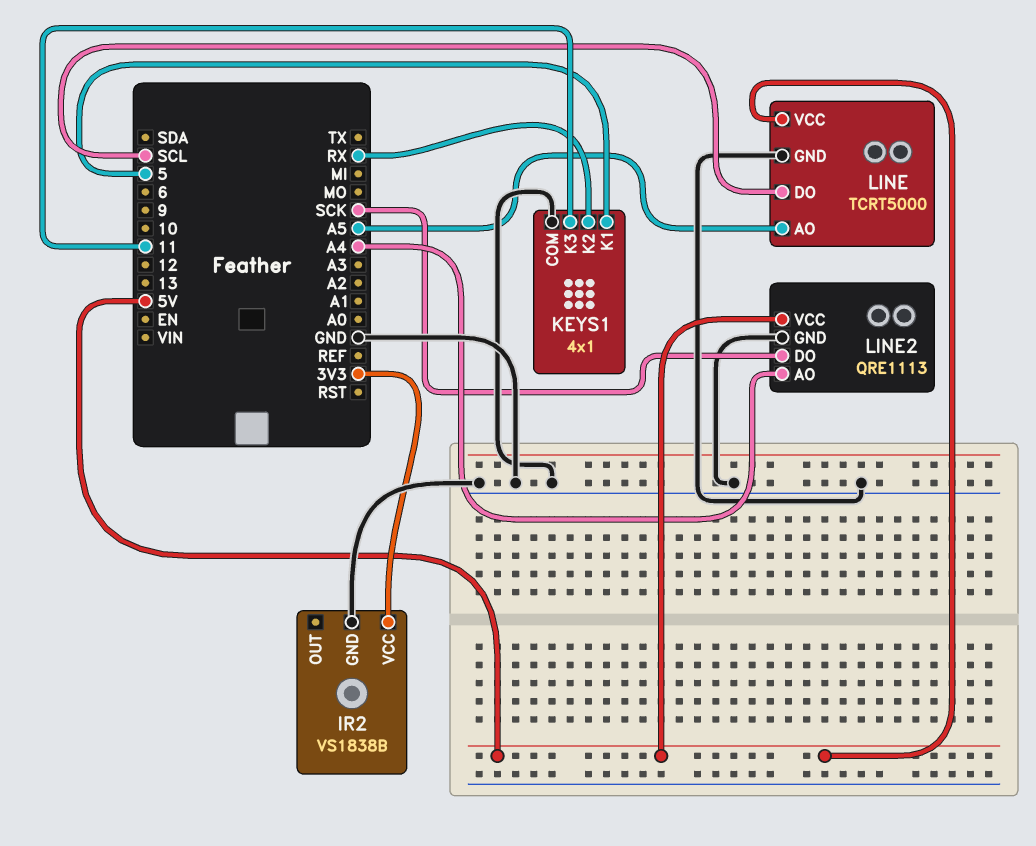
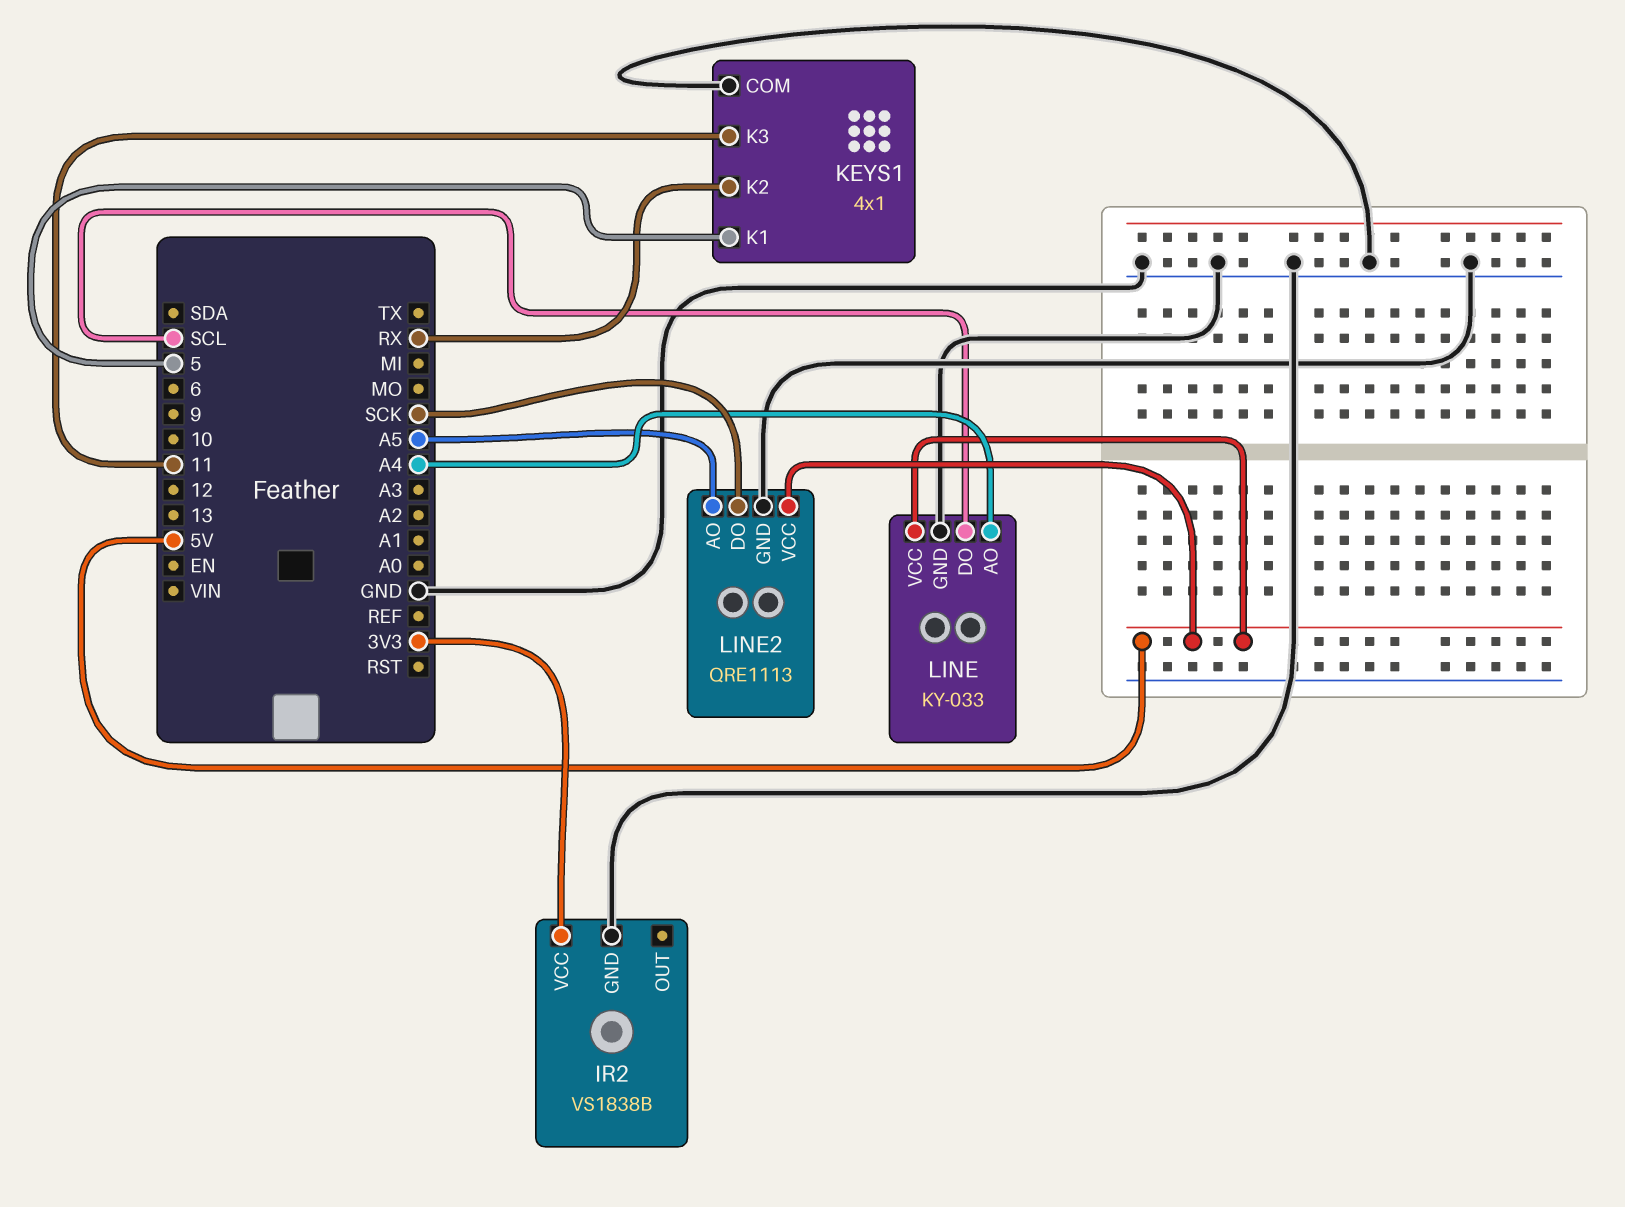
LINE: TCRT5000 -> KY-033
LINE pin AO: A5 -> A4
LINE2 pin AO: A4 -> A5

